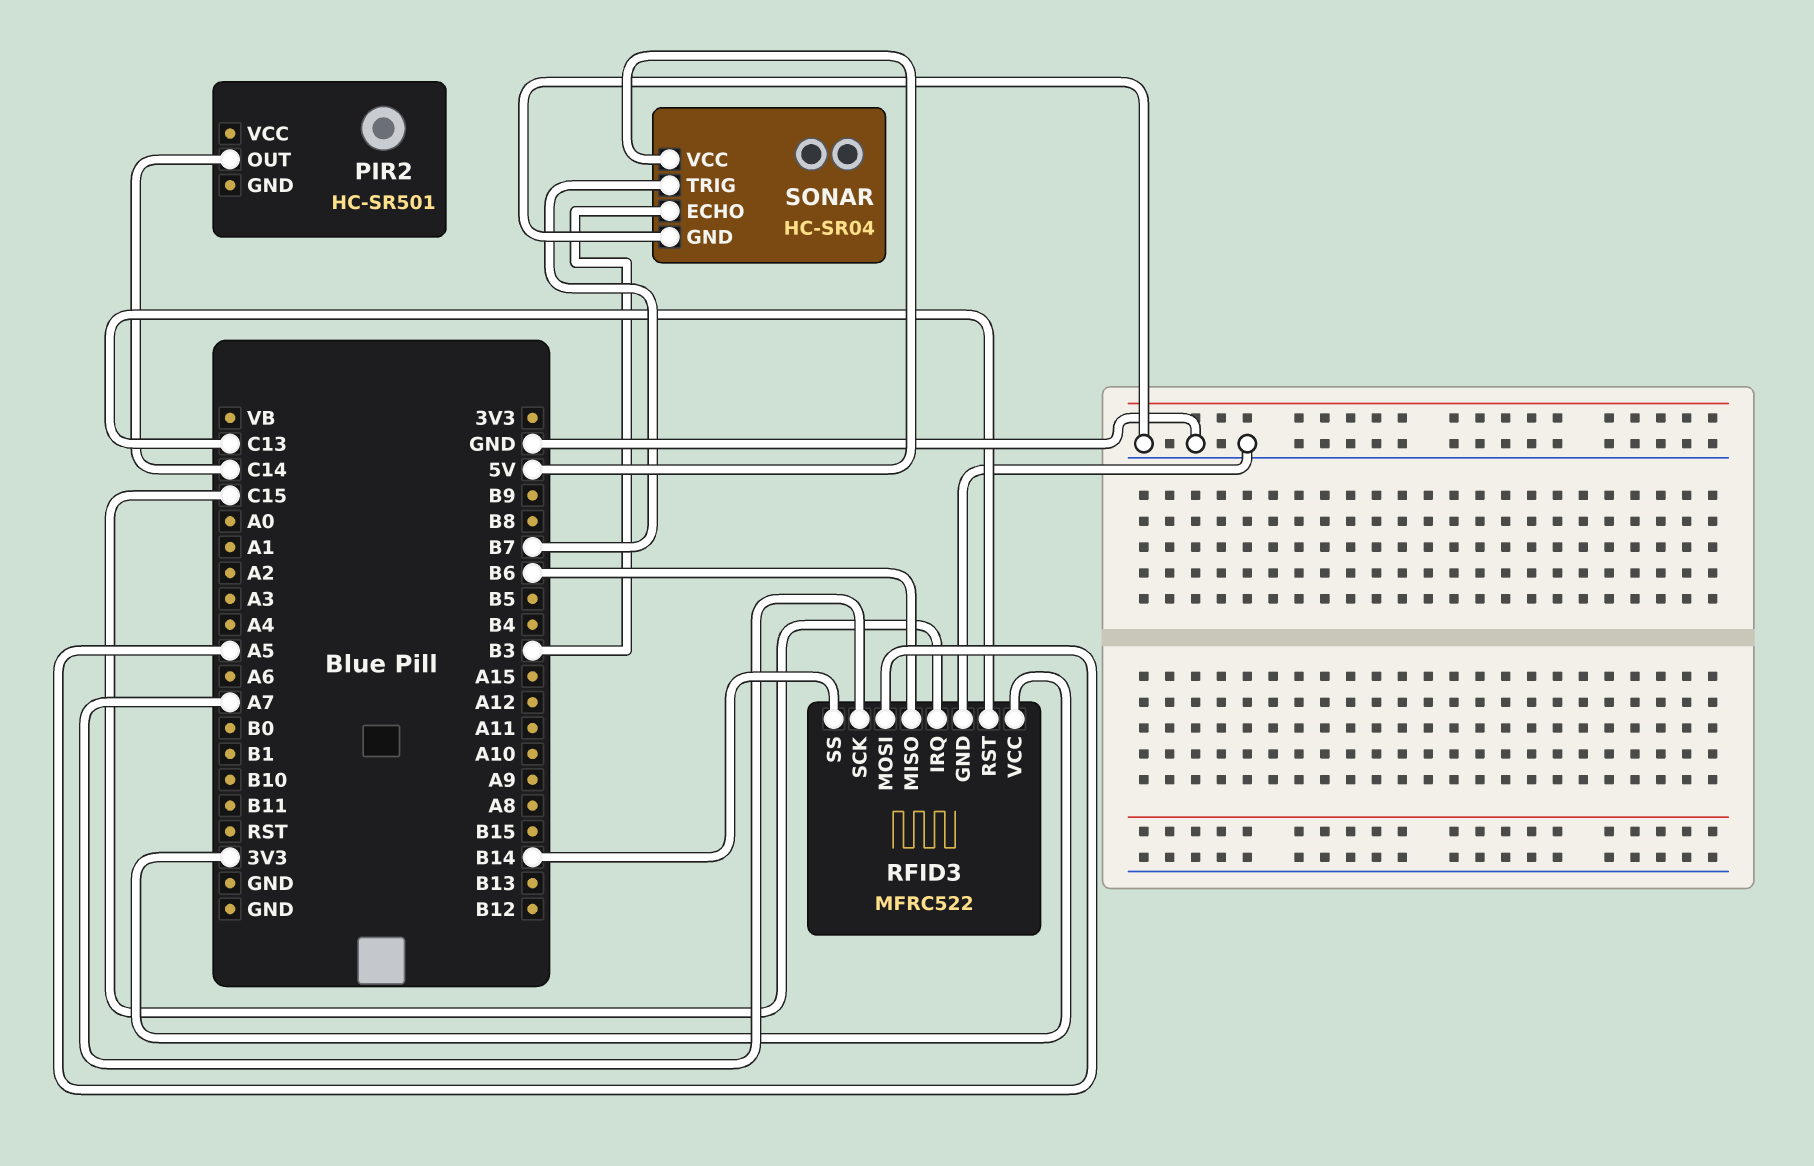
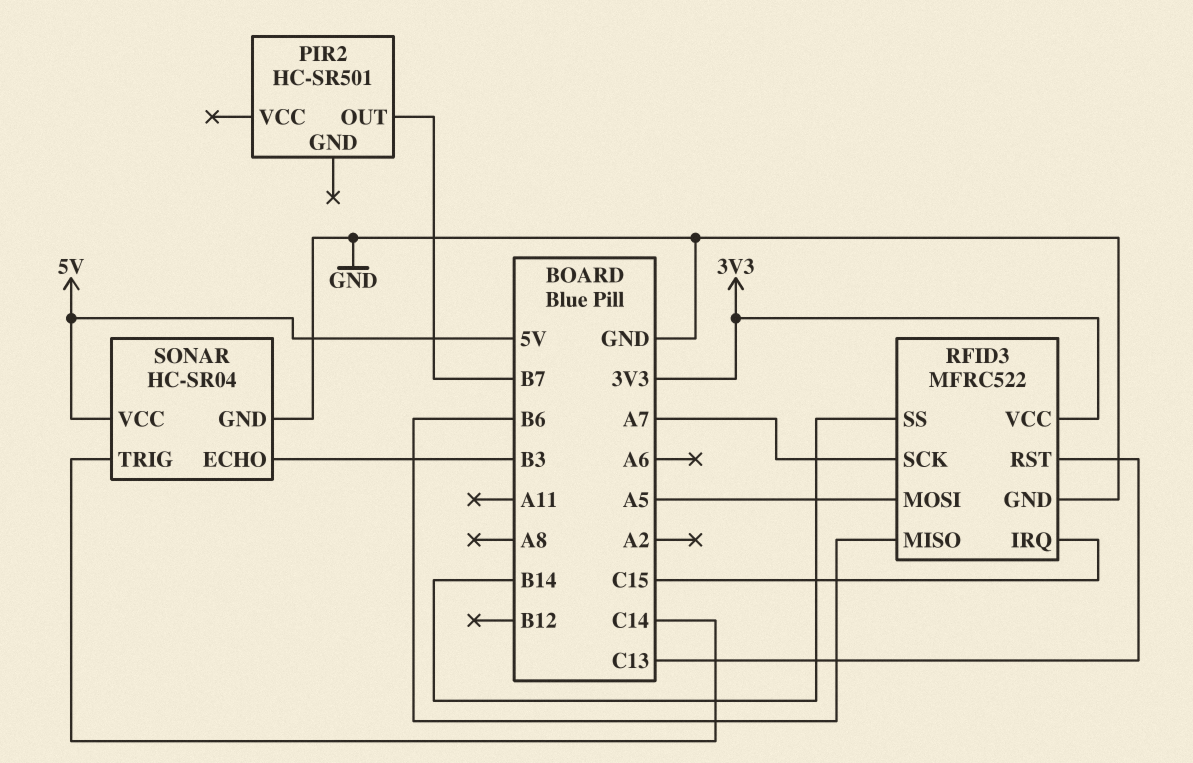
PIR2 pin OUT: C14 -> B7
SONAR pin TRIG: B7 -> C14

